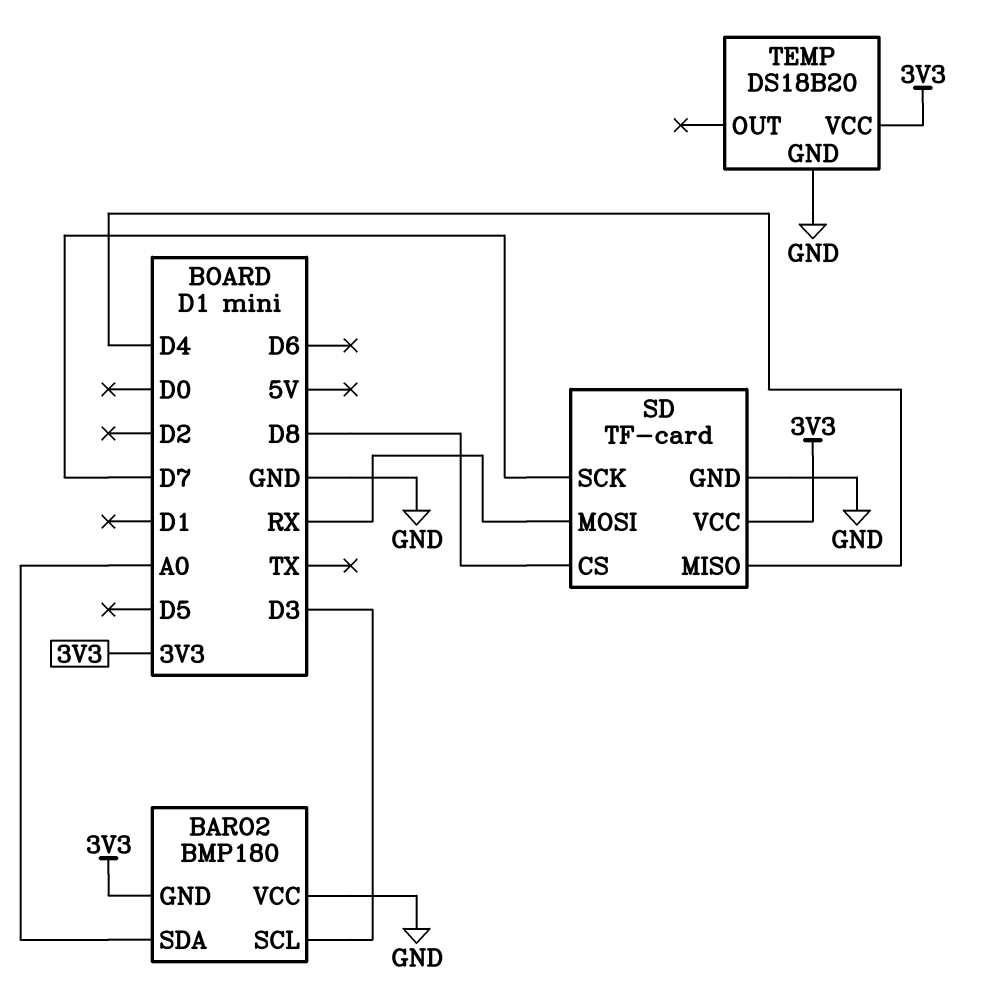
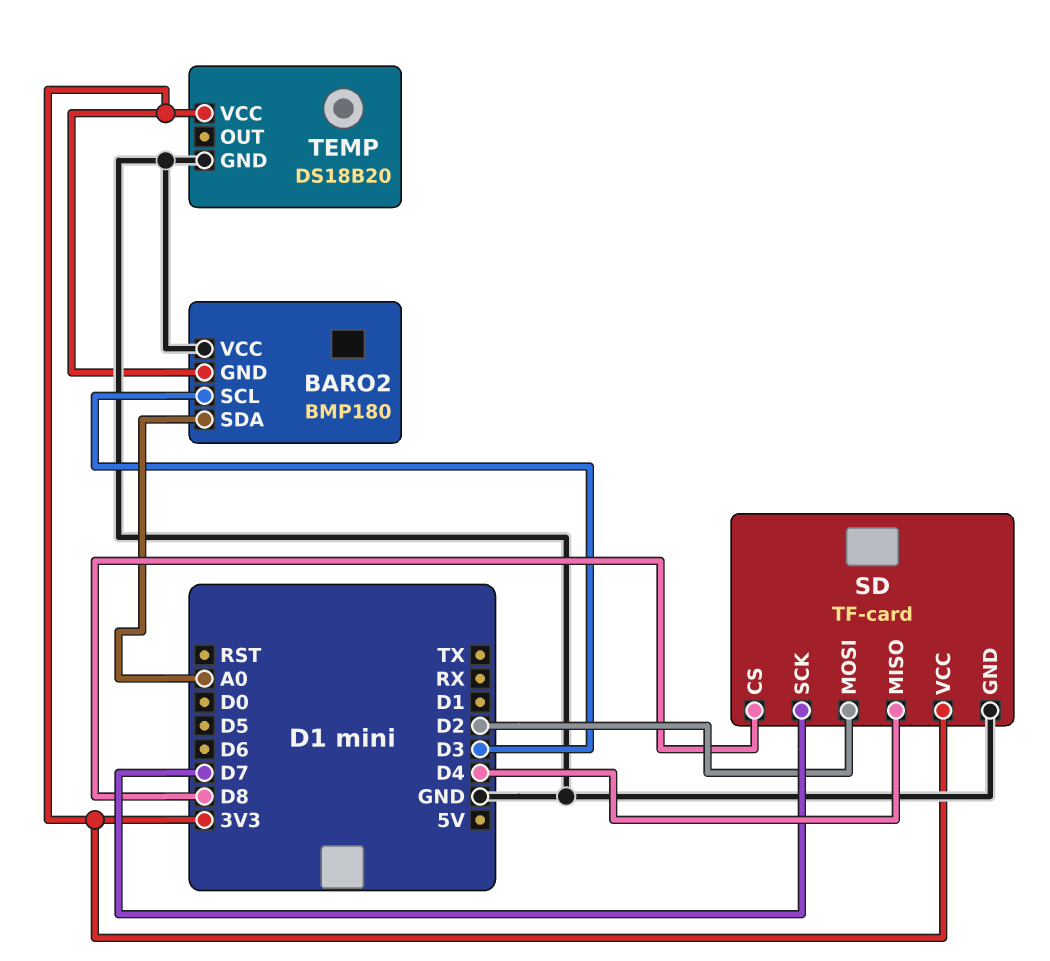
SD pin MOSI: RX -> D2

